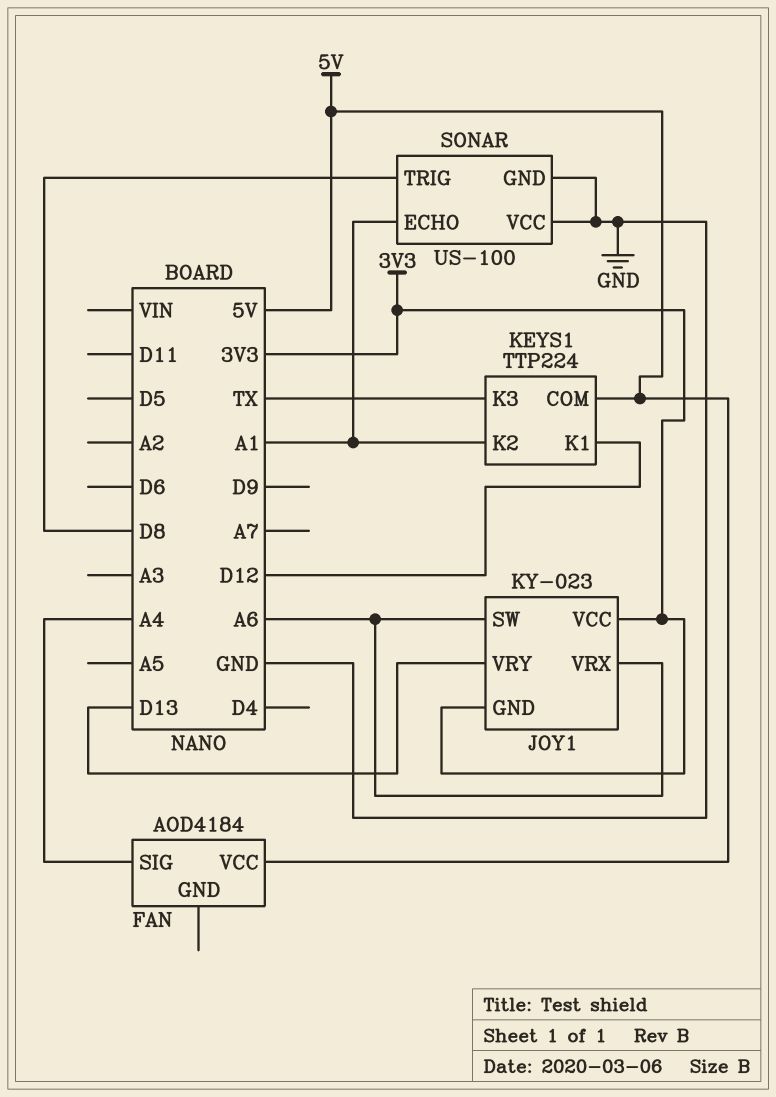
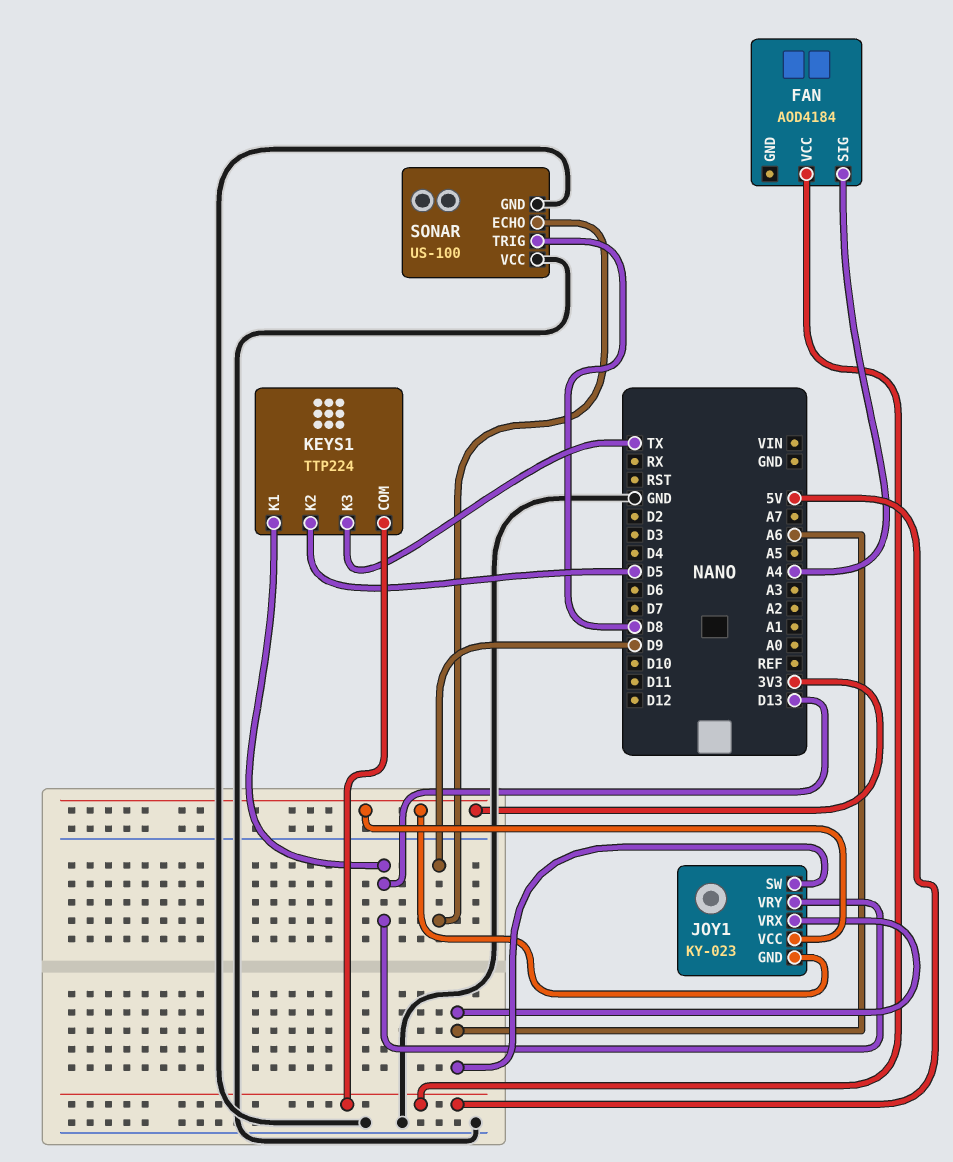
KEYS1 pin K1: D12 -> D13
KEYS1 pin K2: A1 -> D5
SONAR pin ECHO: A1 -> D9

